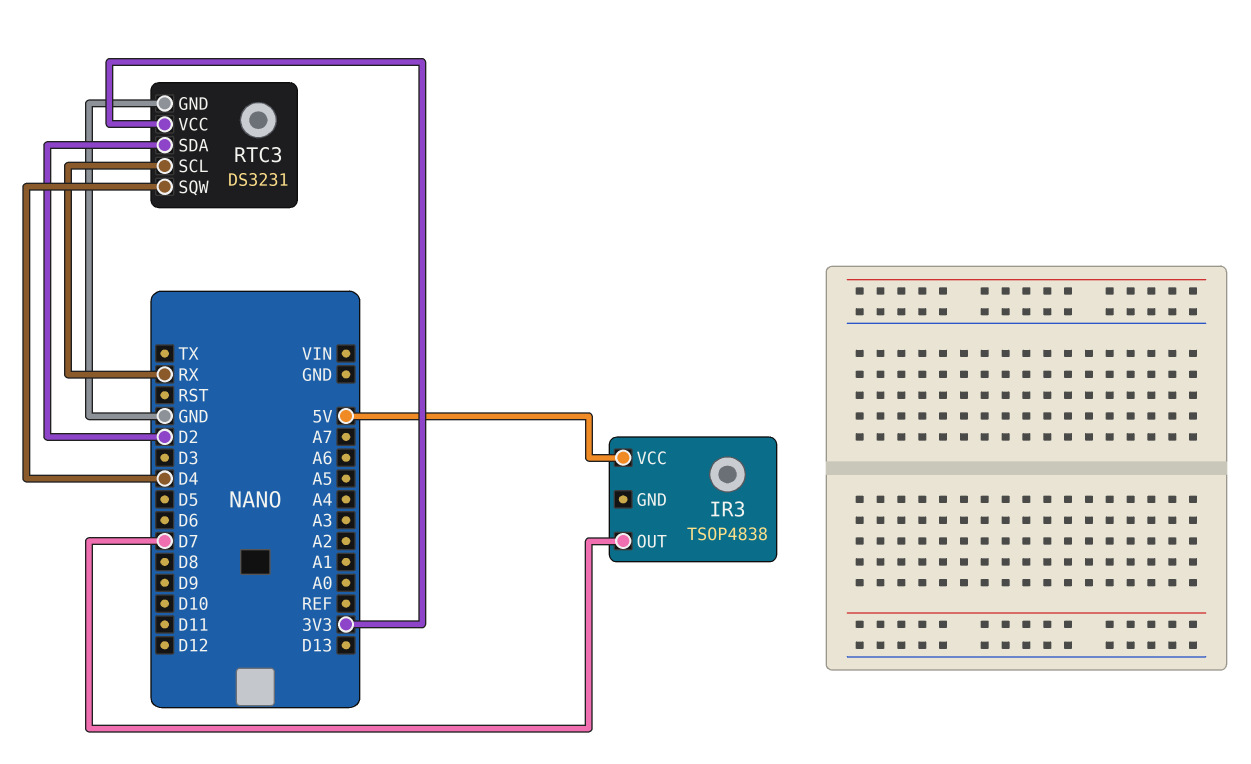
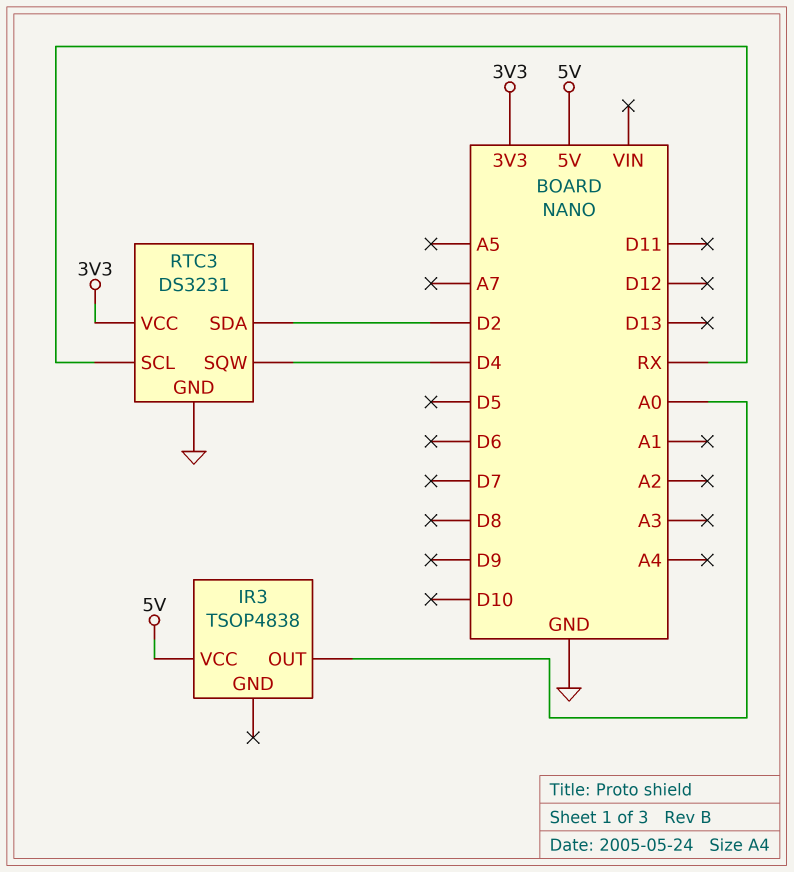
IR3 pin OUT: D7 -> A0

